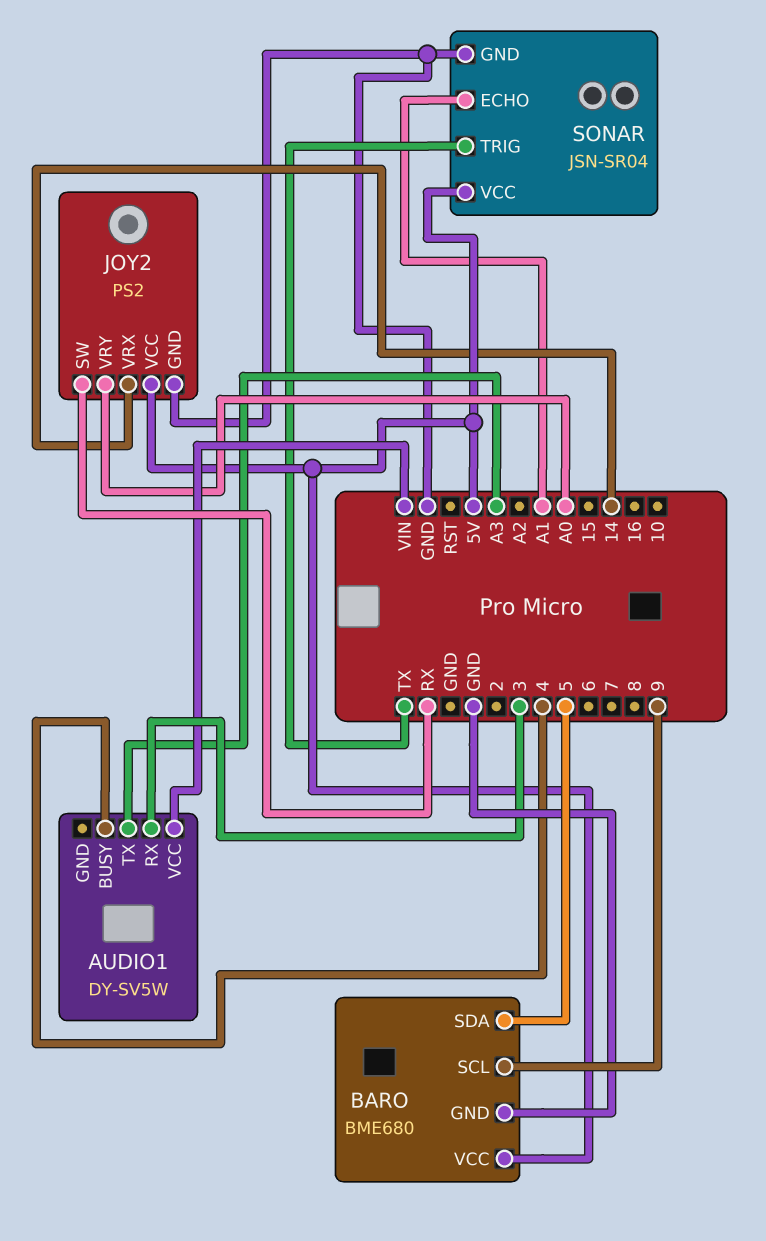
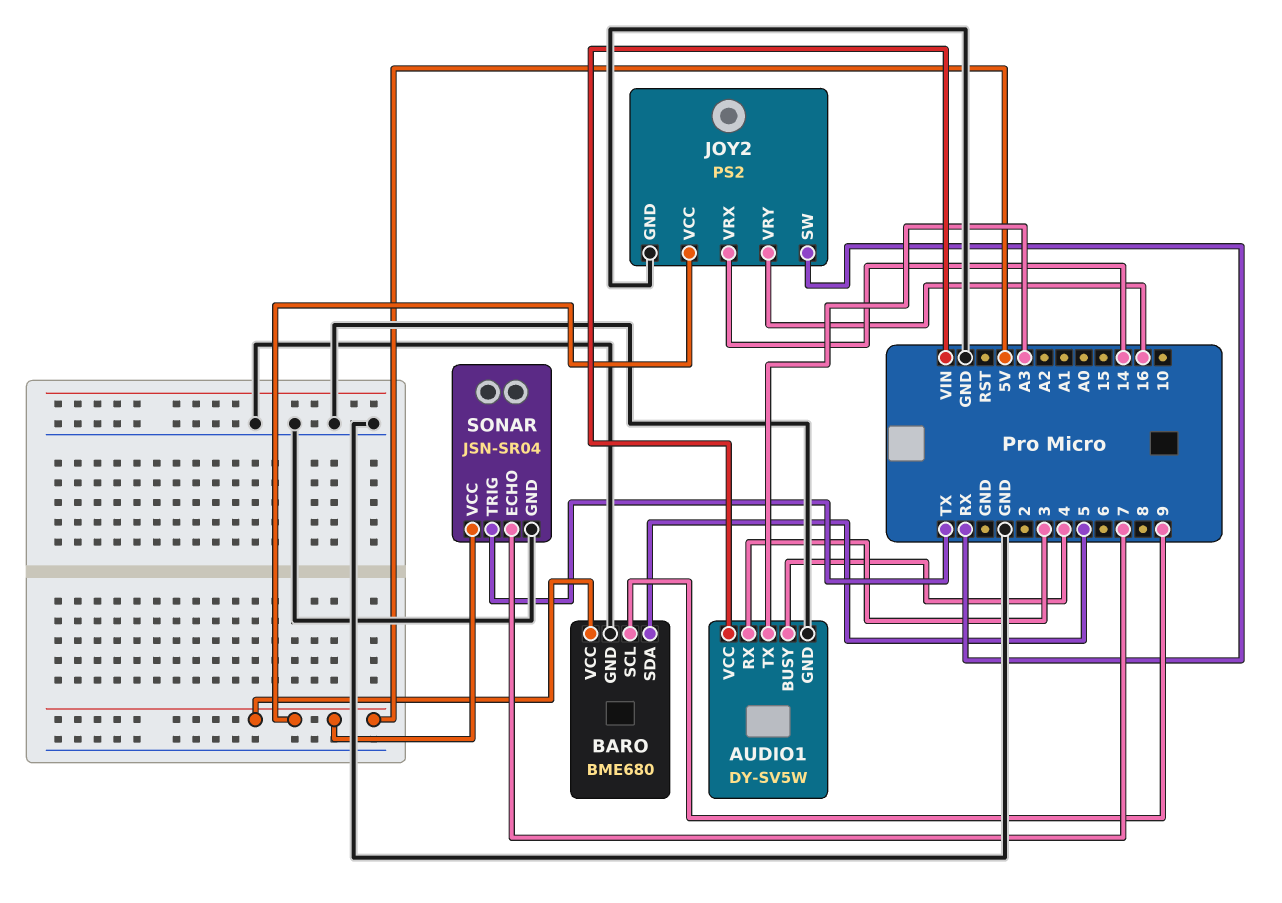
AUDIO1 pin GND: none -> GND
JOY2 pin VRY: A0 -> 16
SONAR pin ECHO: A1 -> 7

